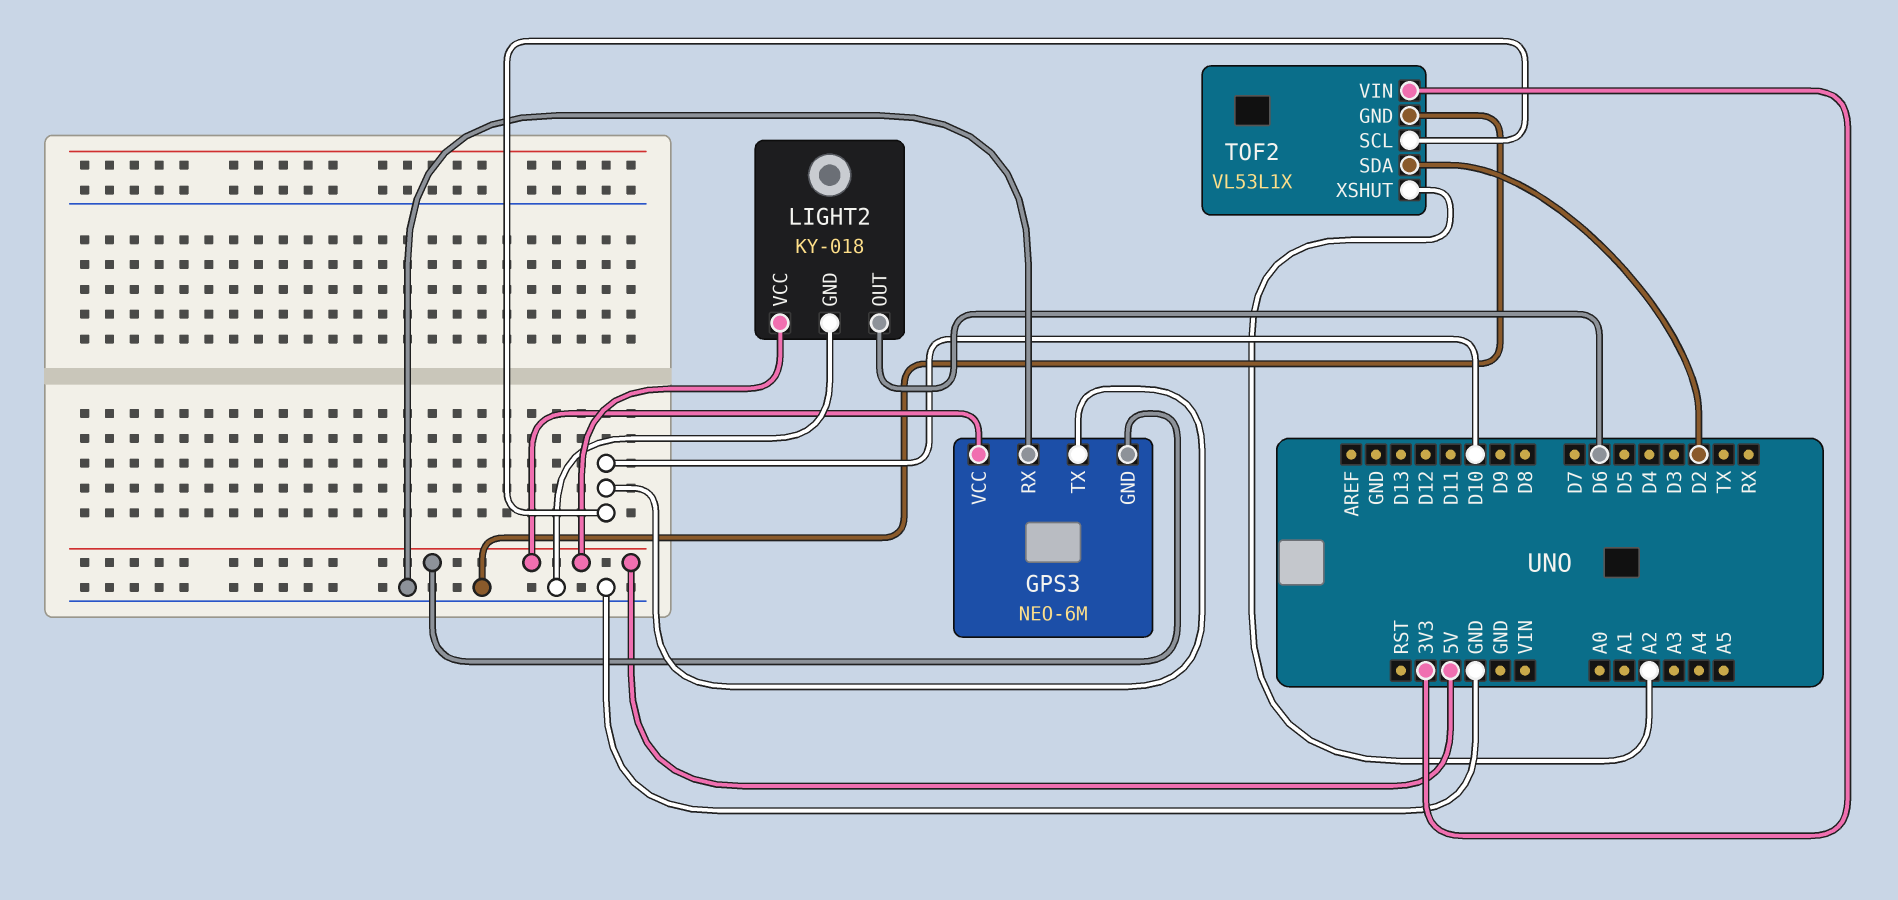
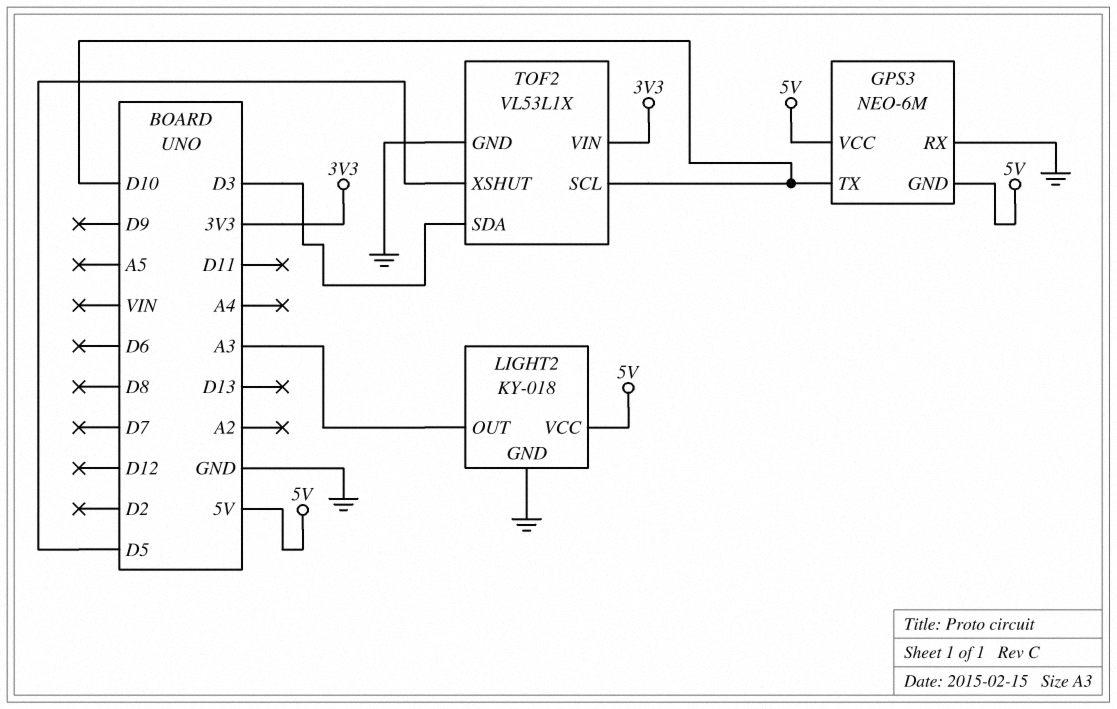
LIGHT2 pin OUT: D6 -> A3
TOF2 pin SDA: D2 -> D3
TOF2 pin XSHUT: A2 -> D5

